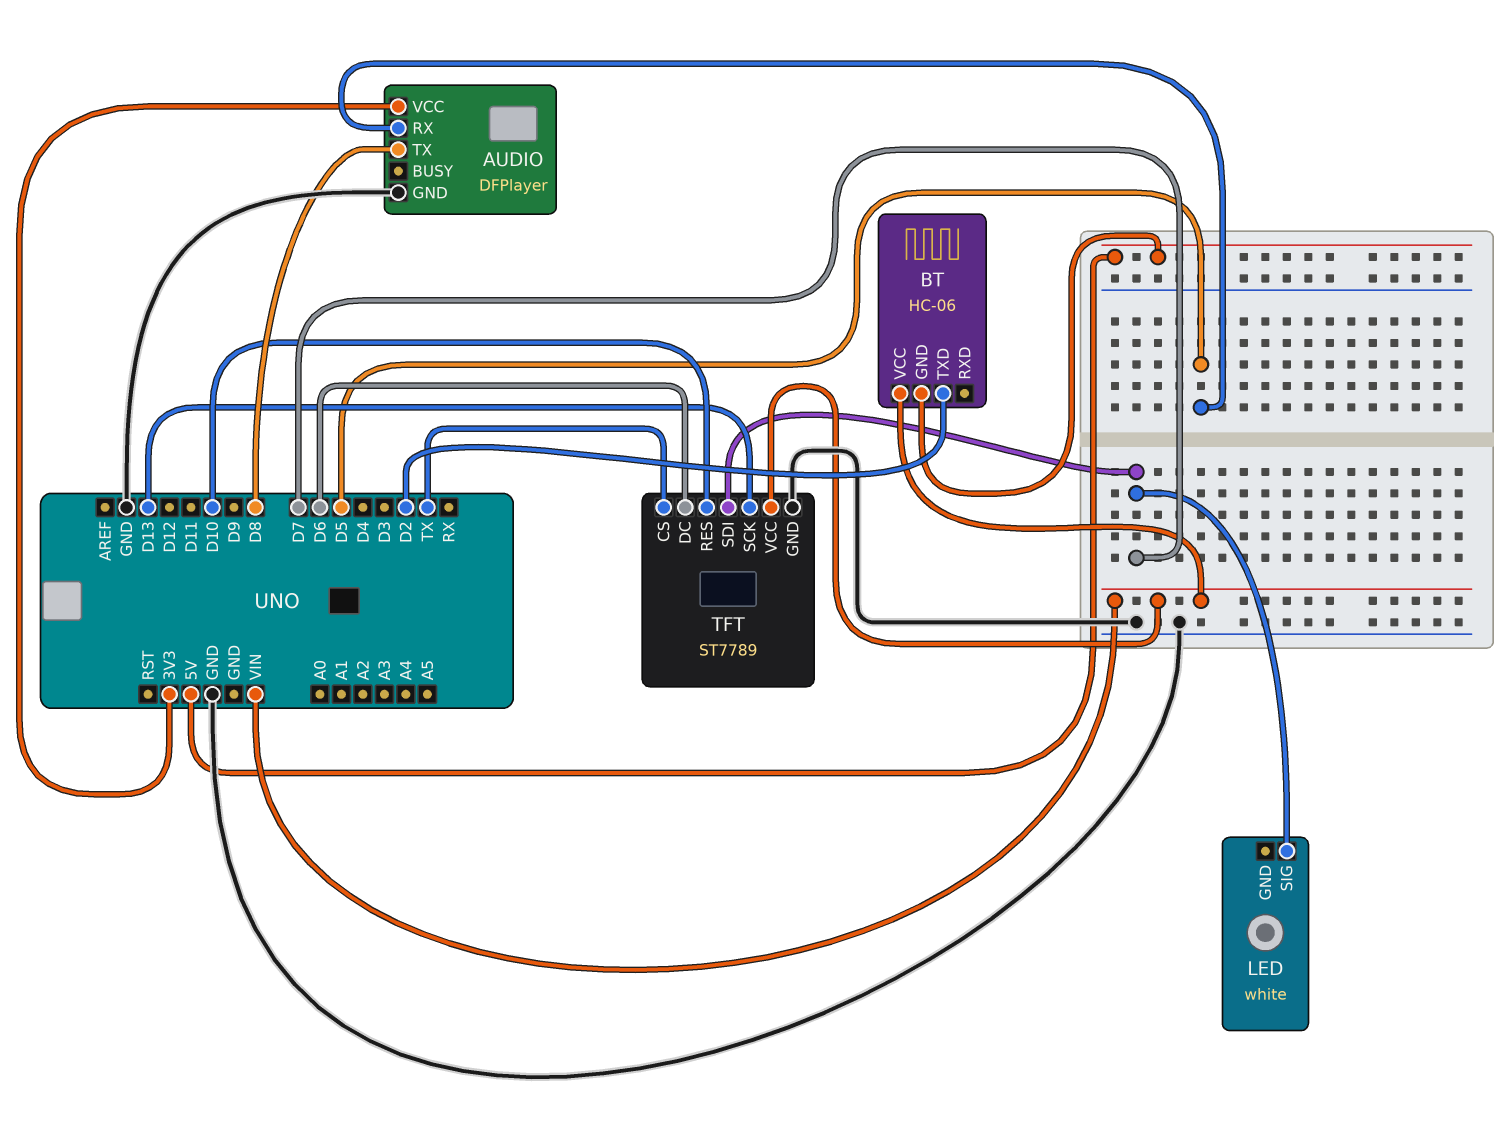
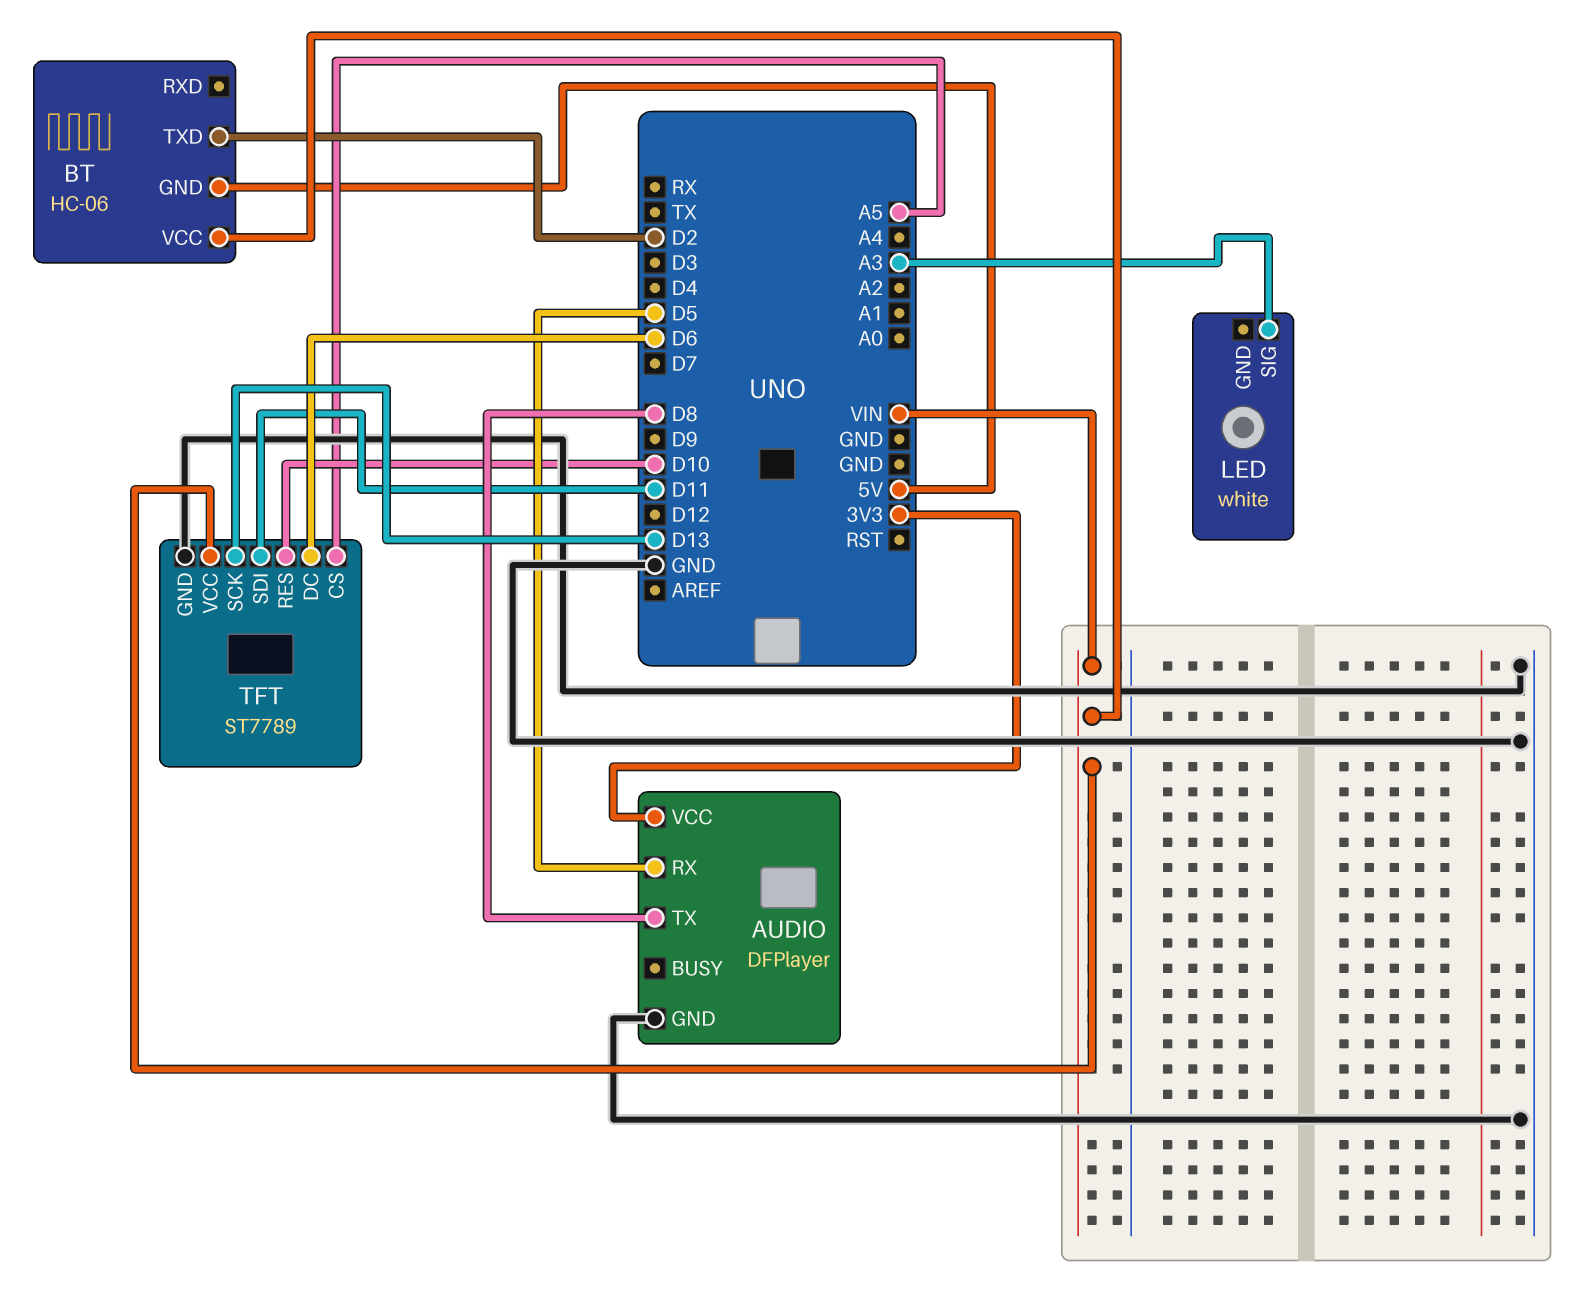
LED pin SIG: D7 -> A3
TFT pin CS: TX -> A5
TFT pin SDI: D7 -> D11

